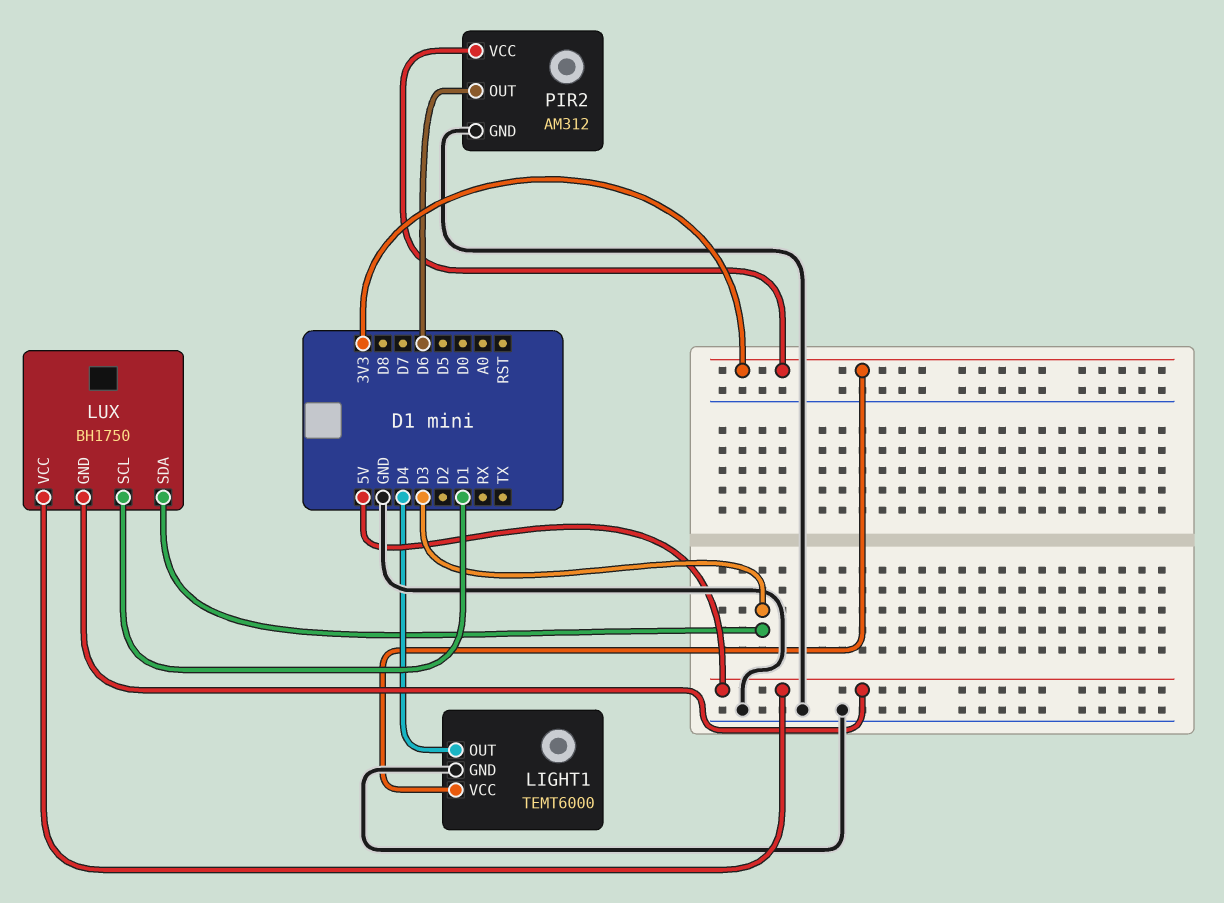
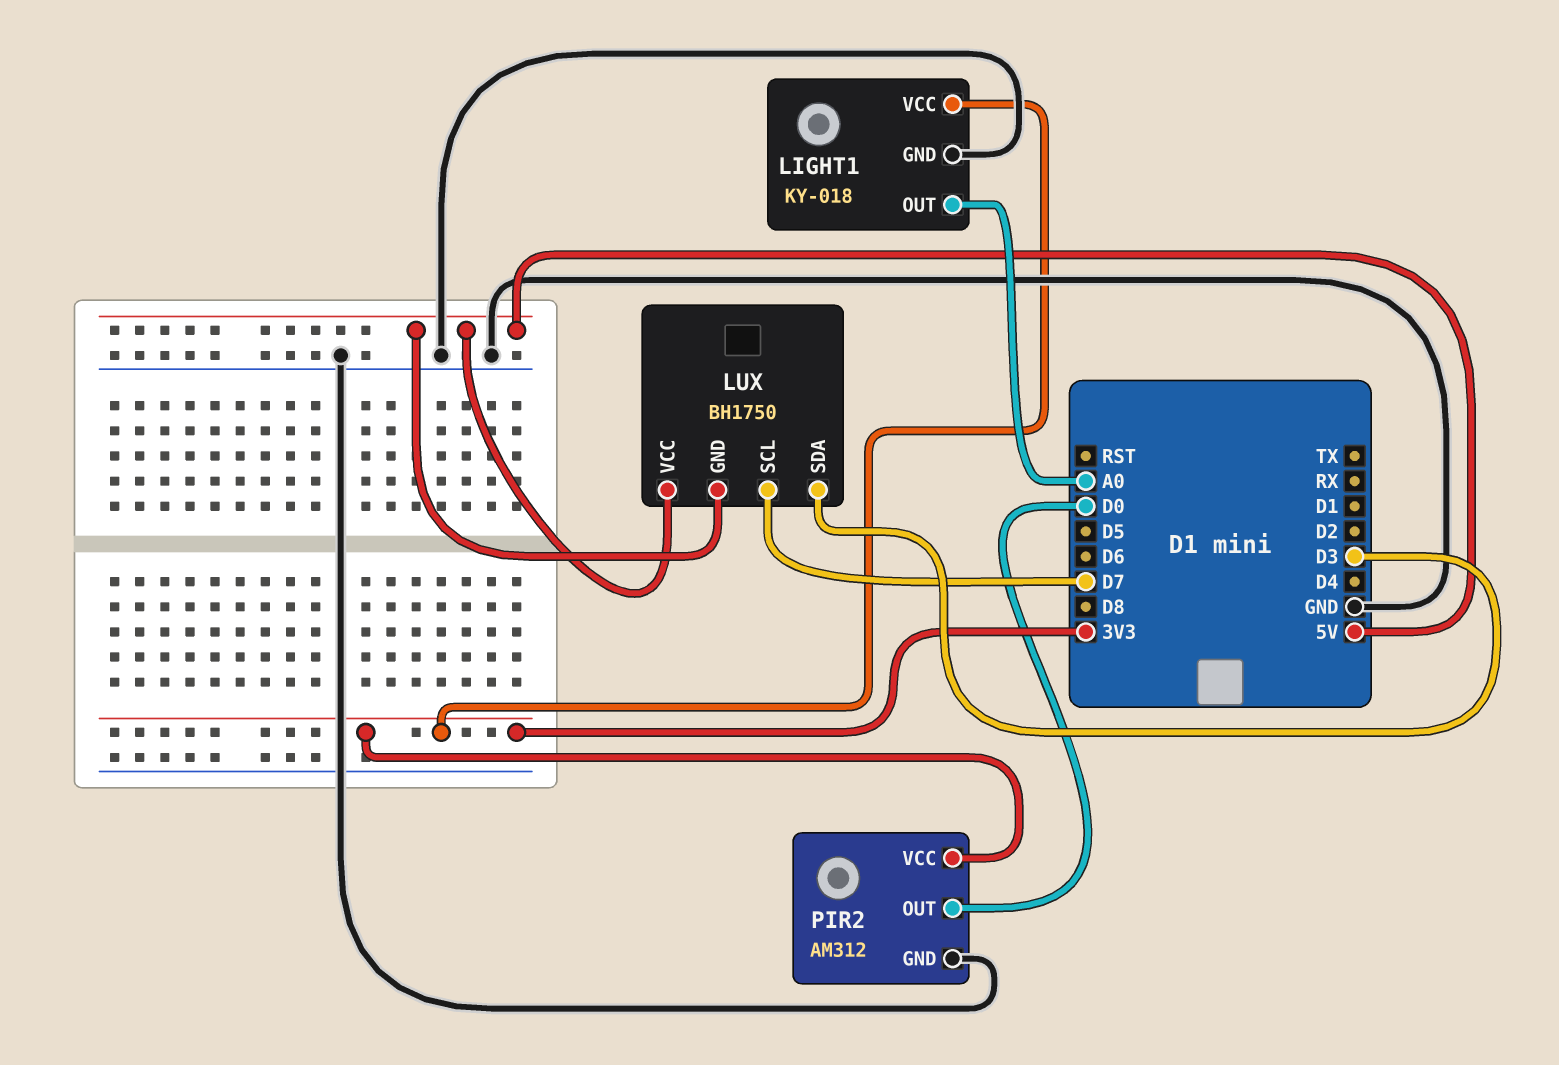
LIGHT1: TEMT6000 -> KY-018
LIGHT1 pin OUT: D4 -> A0
LUX pin SCL: D1 -> D7
PIR2 pin OUT: D6 -> D0

